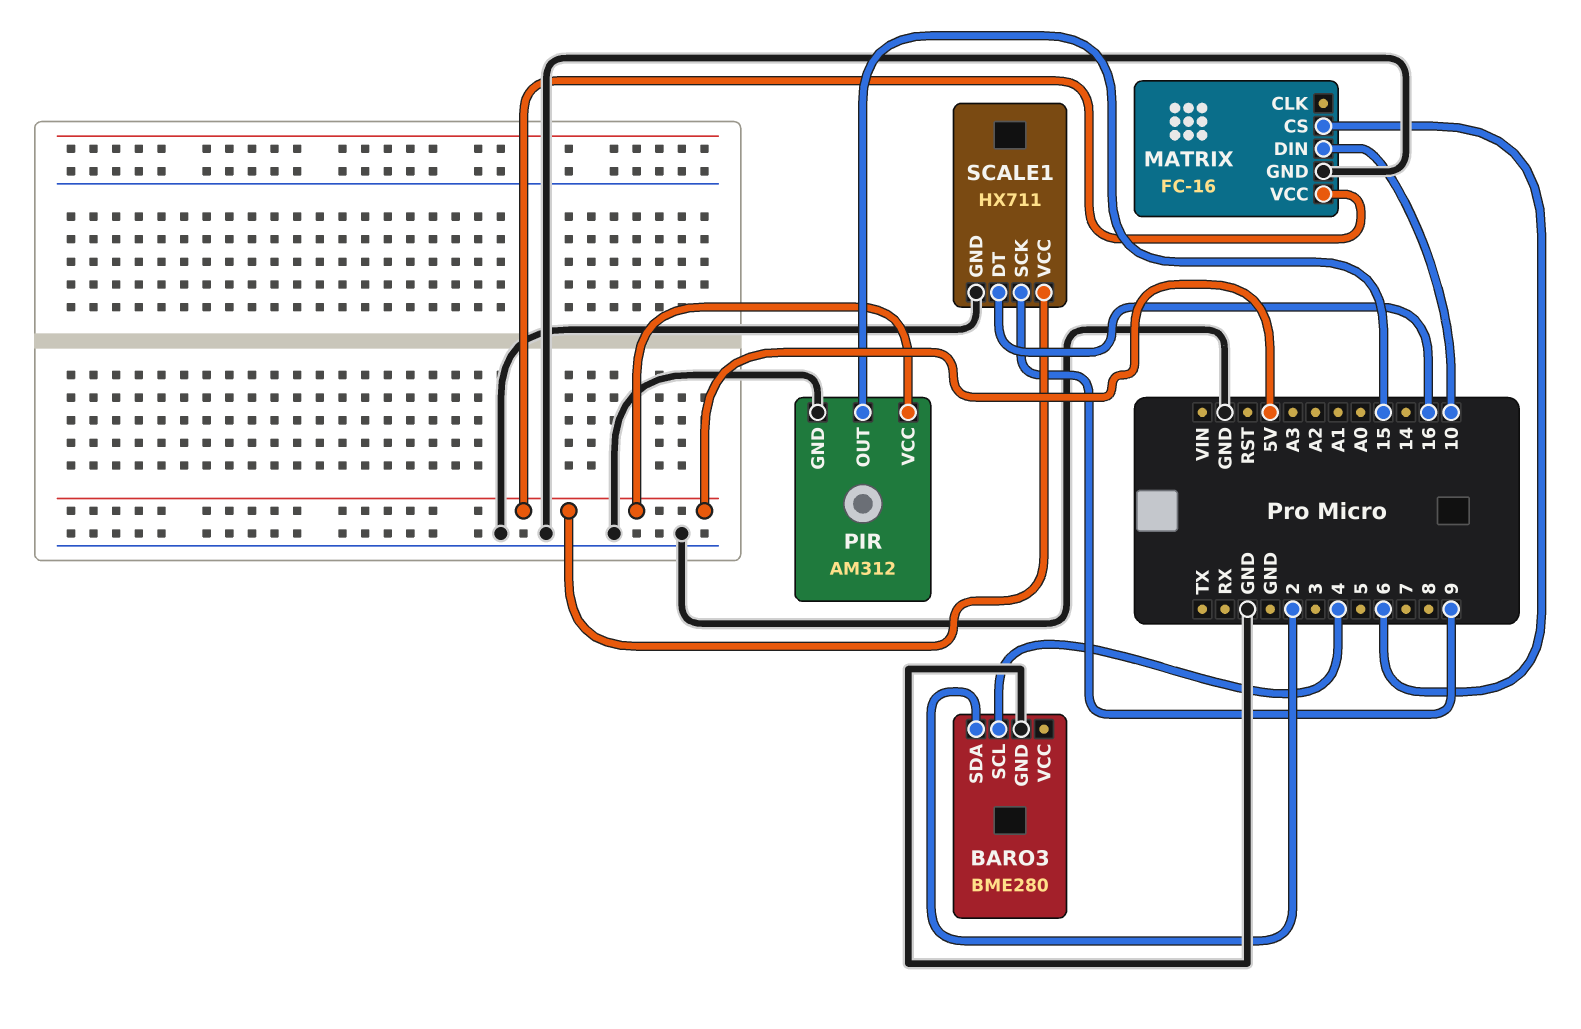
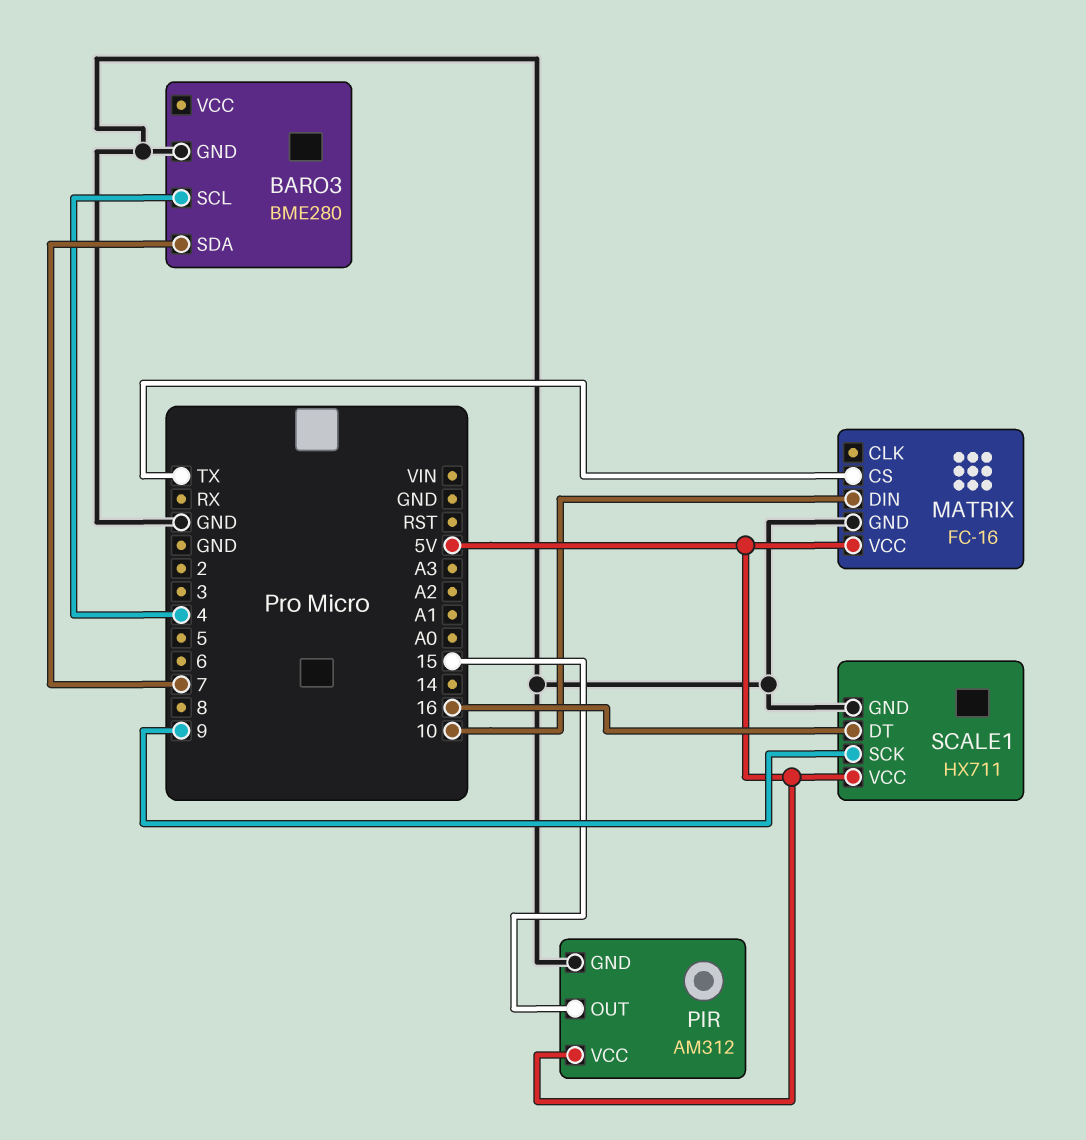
BARO3 pin SDA: 2 -> 7
MATRIX pin CS: 6 -> TX

